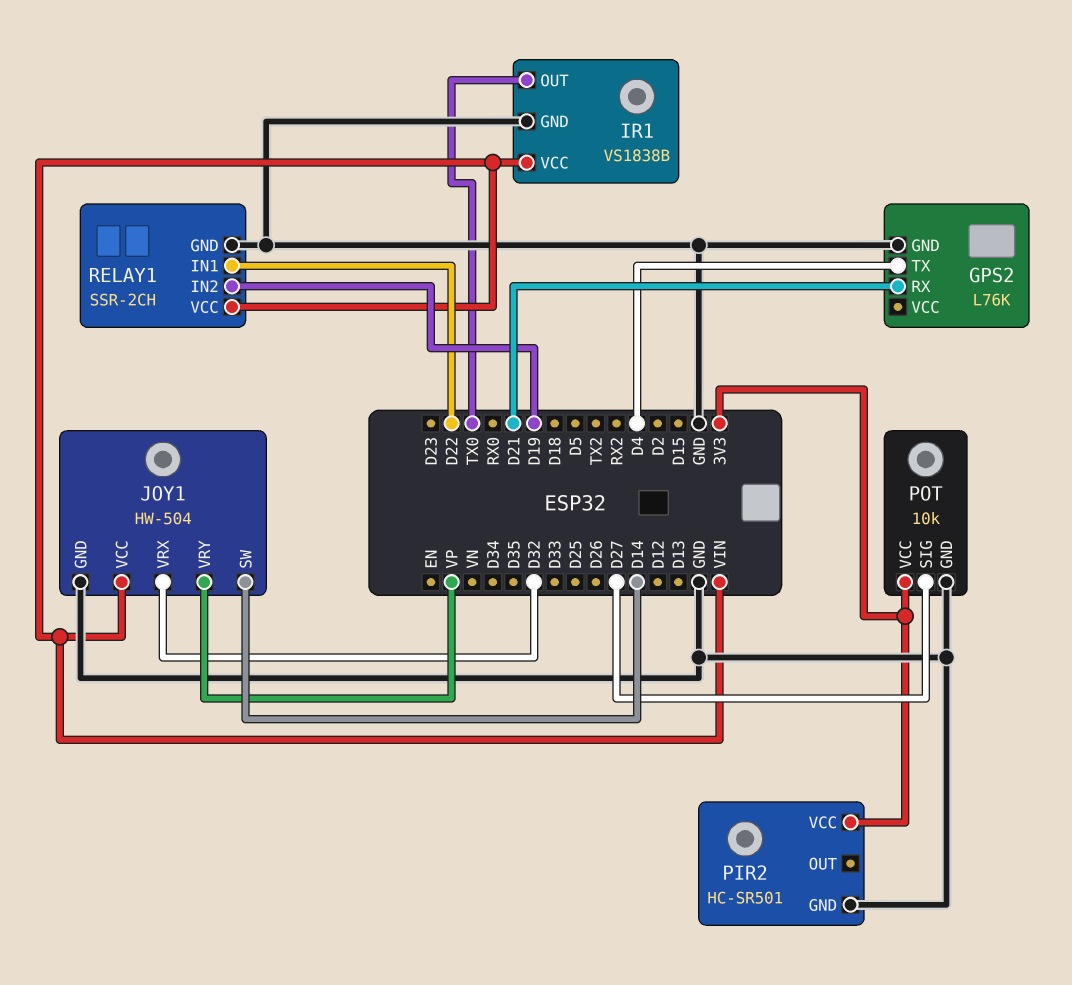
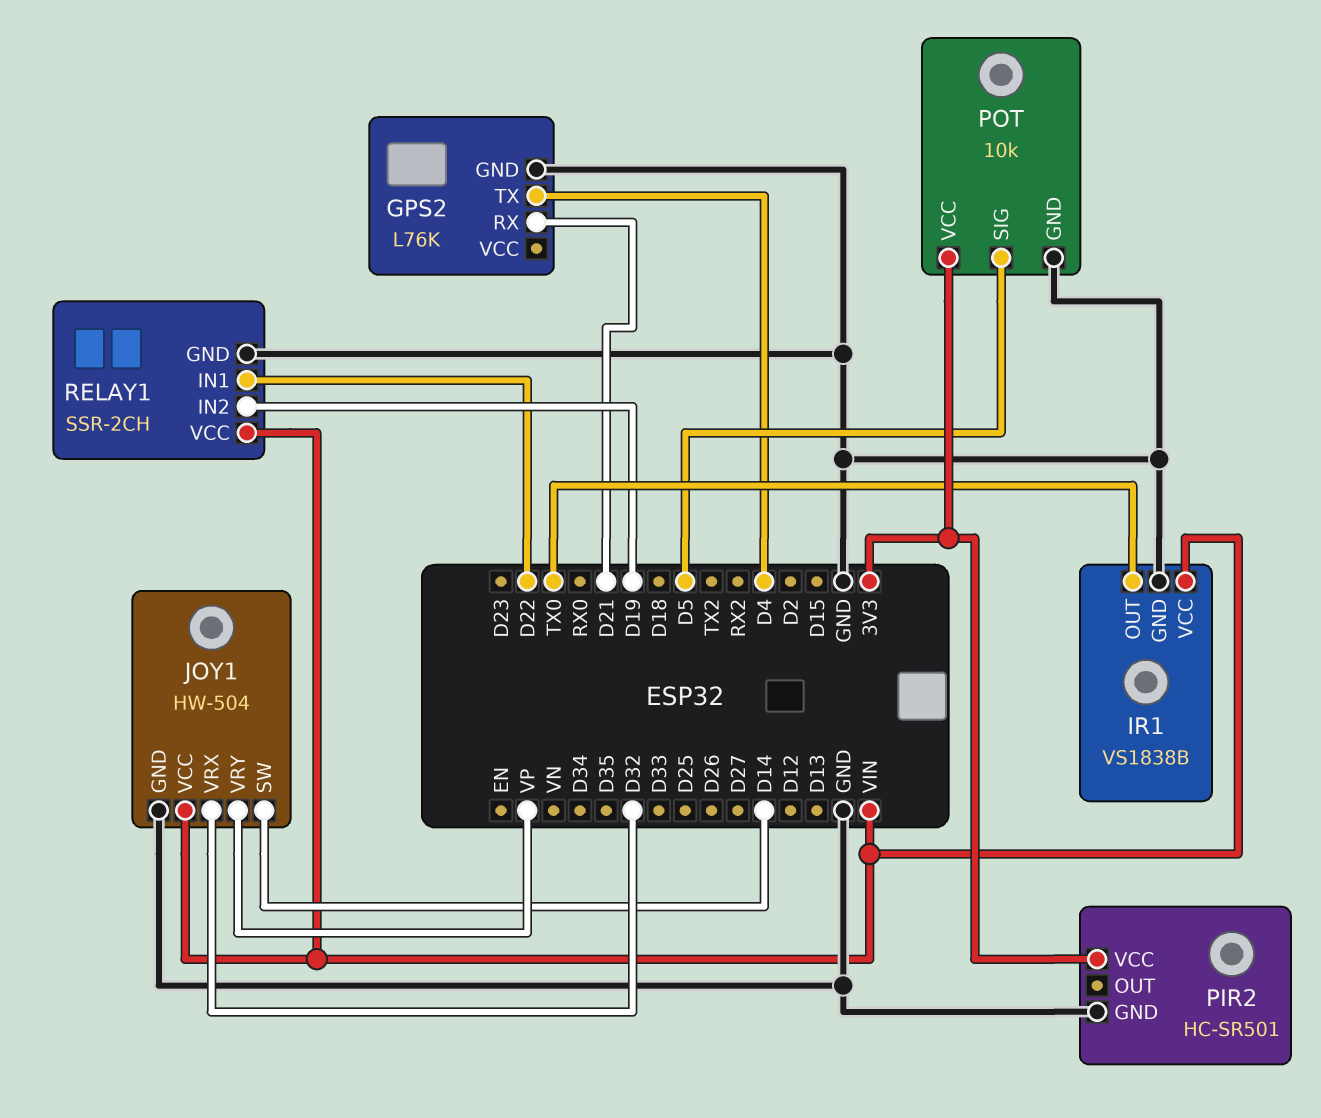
POT pin SIG: D27 -> D5

